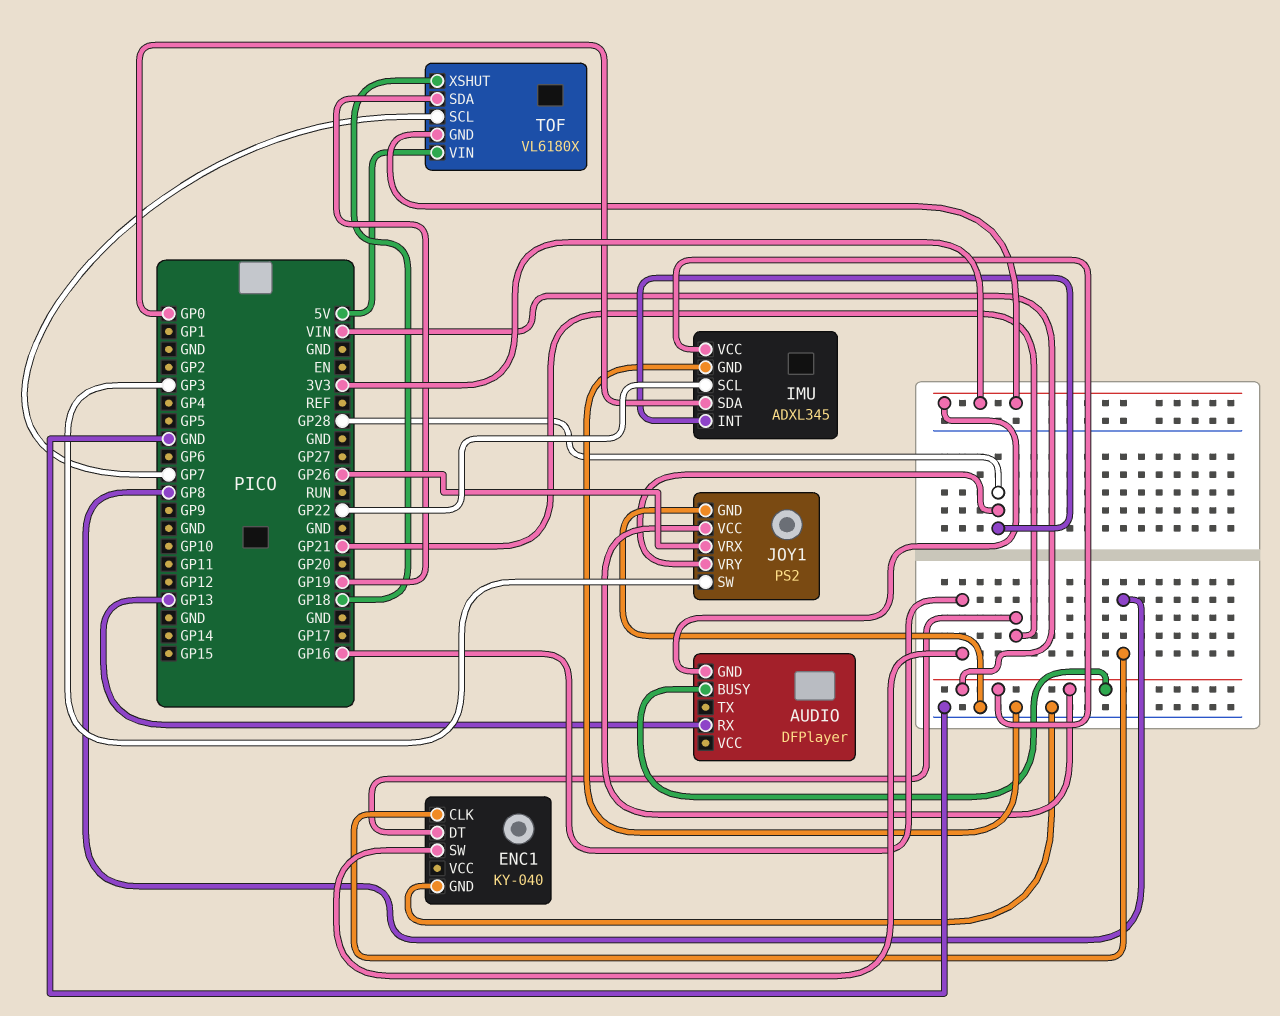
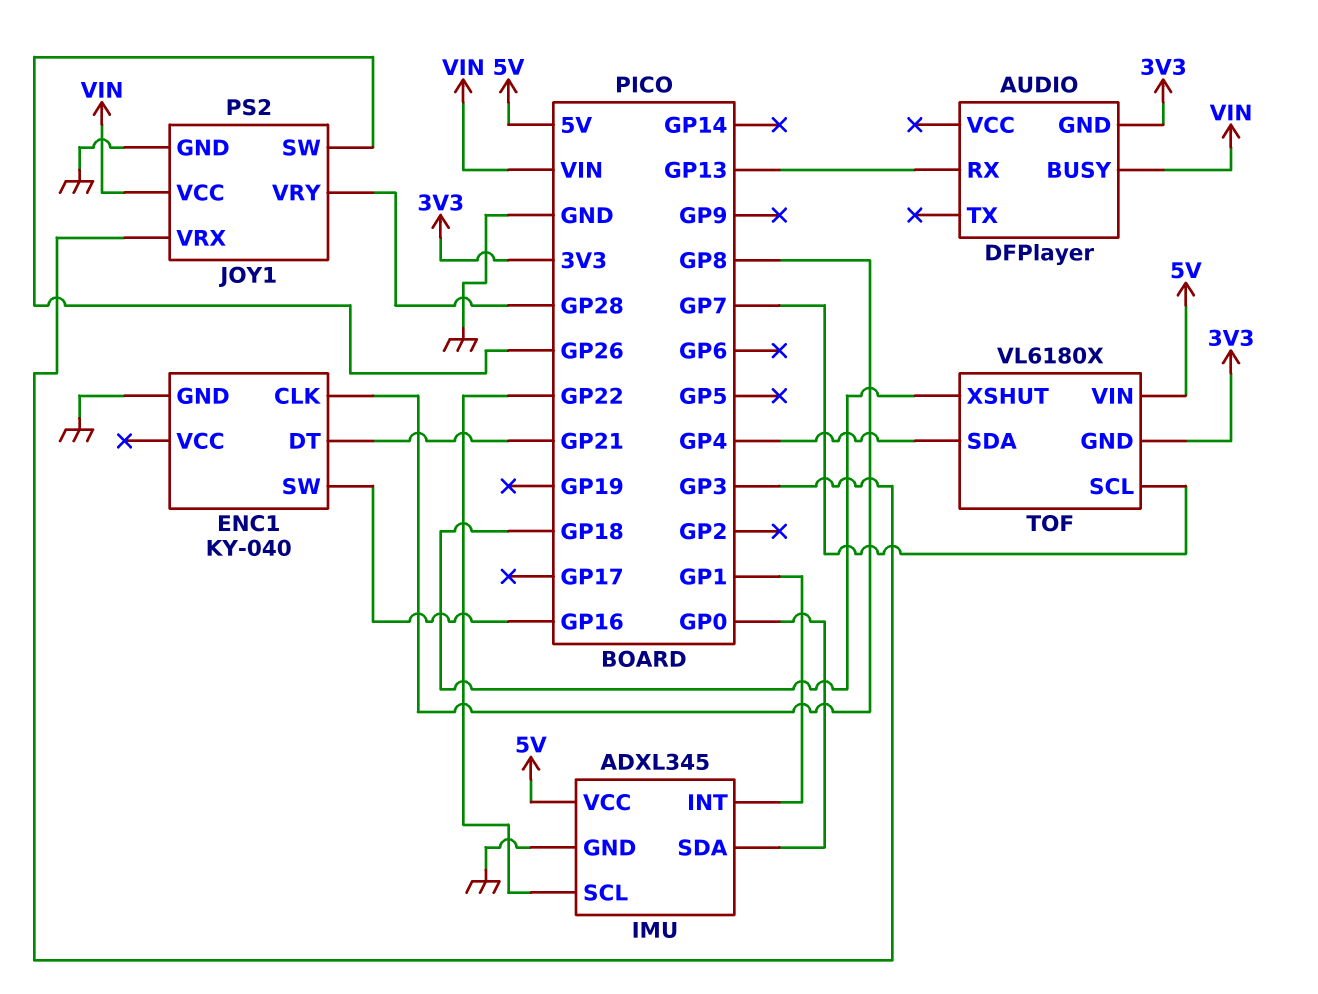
IMU pin INT: GP28 -> GP1
IMU pin VCC: VIN -> 5V
JOY1 pin SW: GP3 -> GP26
JOY1 pin VRX: GP26 -> GP3
TOF pin SDA: GP19 -> GP4

